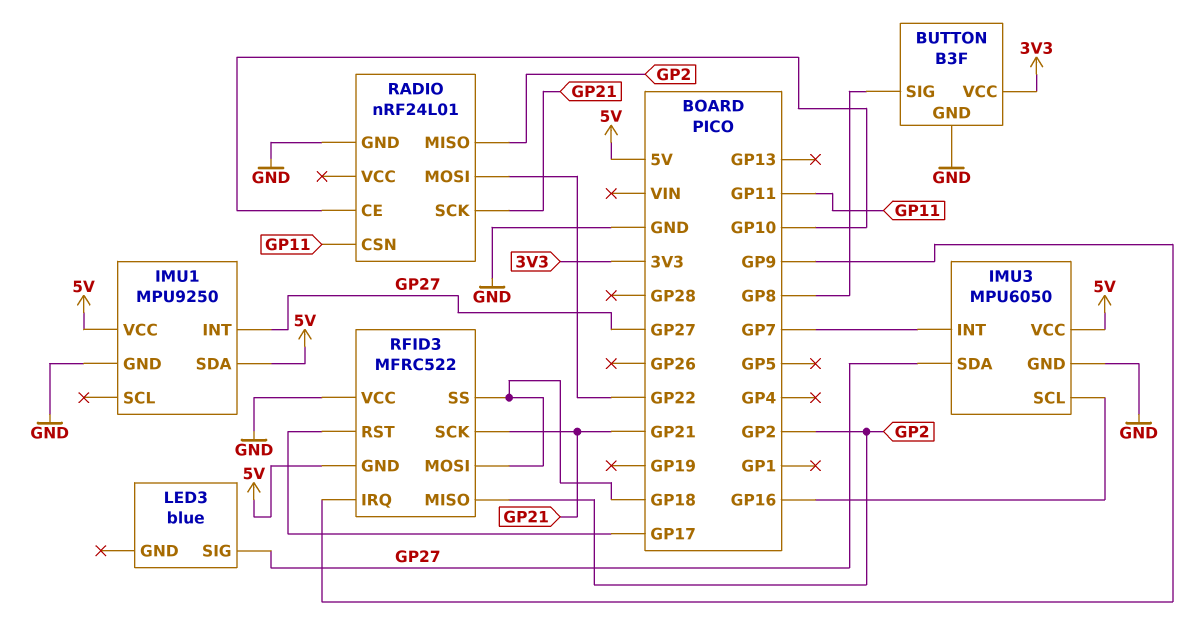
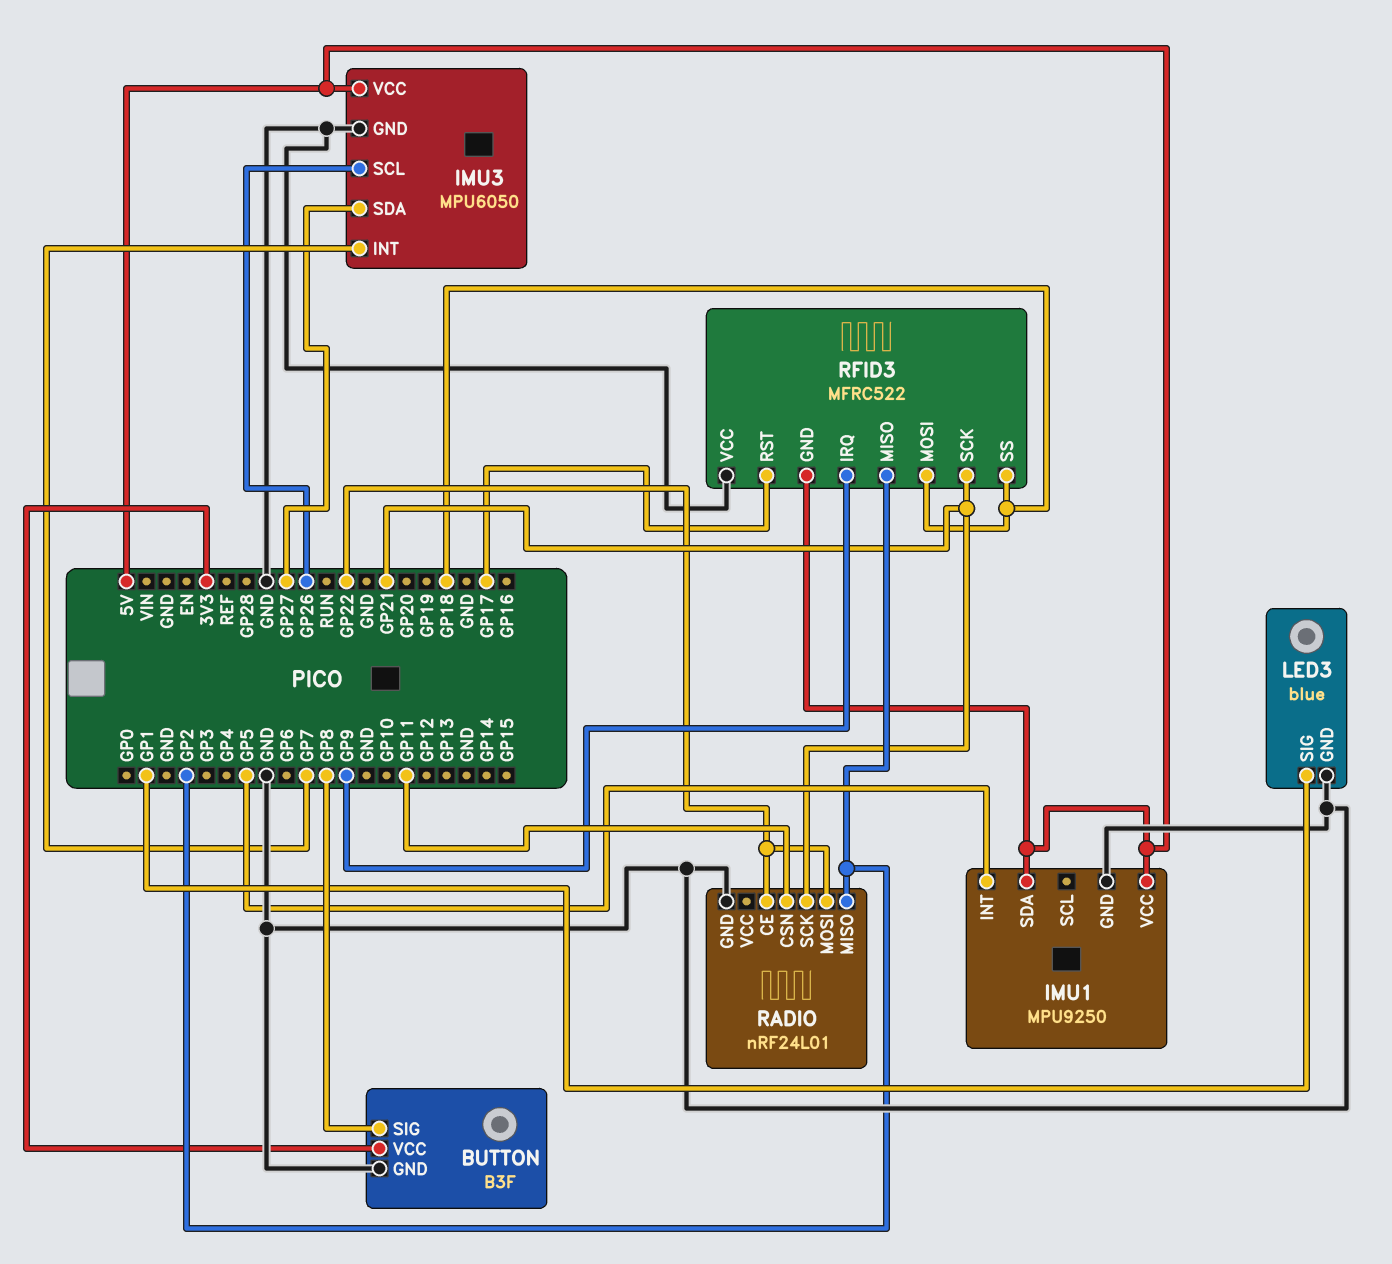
IMU1 pin INT: GP27 -> GP5
IMU3 pin SCL: GP16 -> GP26
LED3 pin GND: none -> GND
LED3 pin SIG: GP27 -> GP1
RADIO pin CE: GP10 -> GP22

